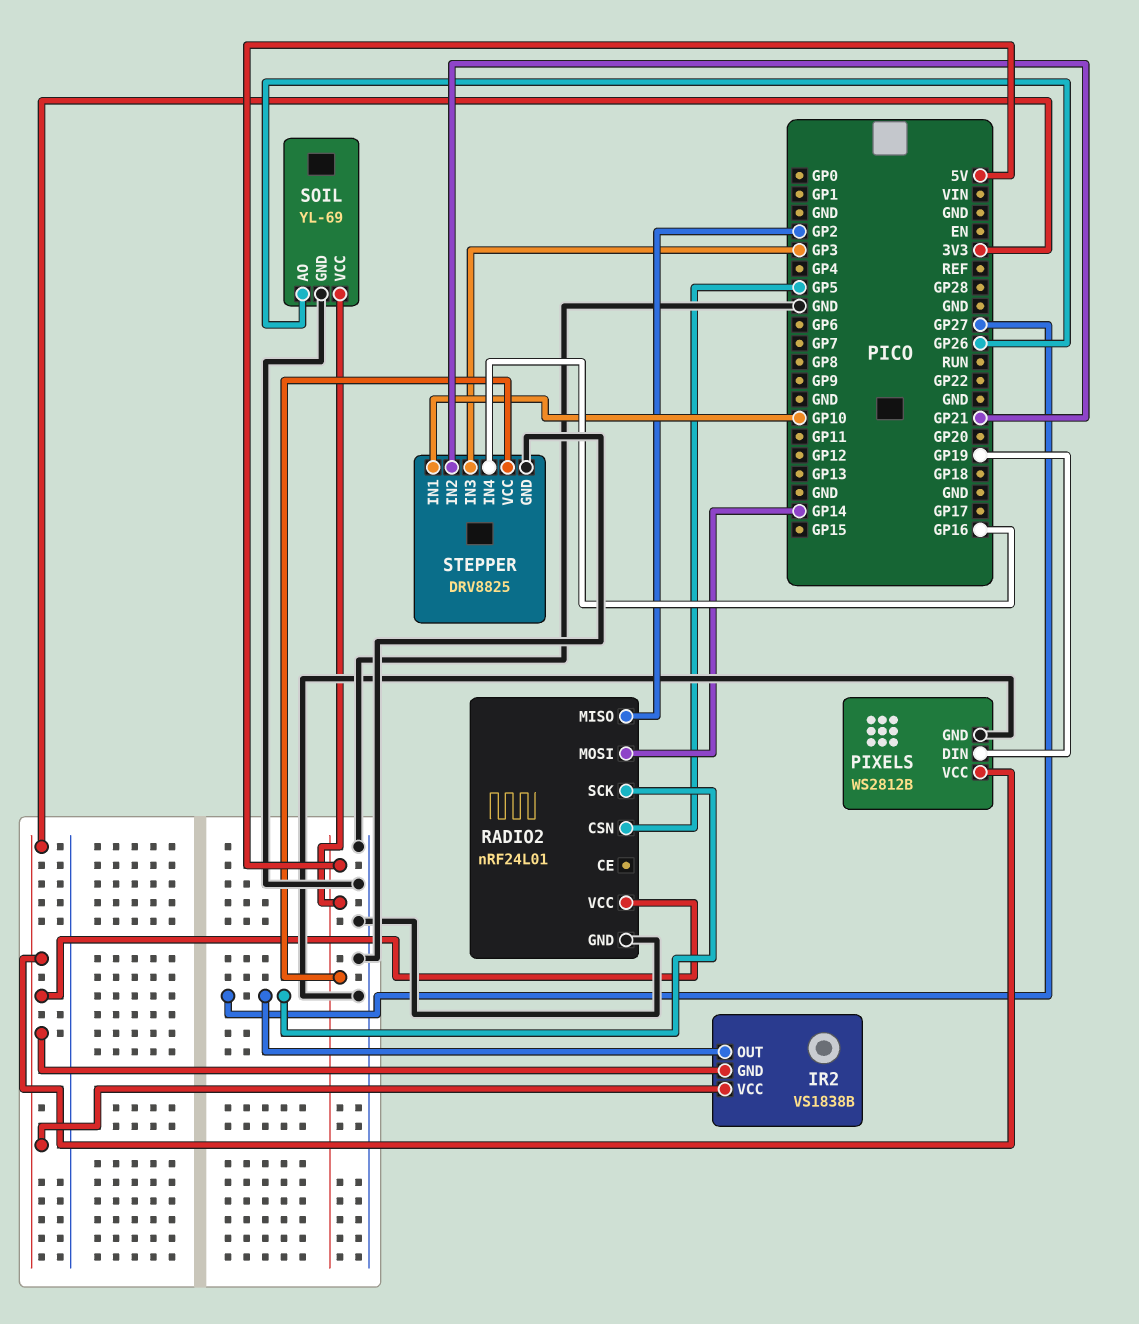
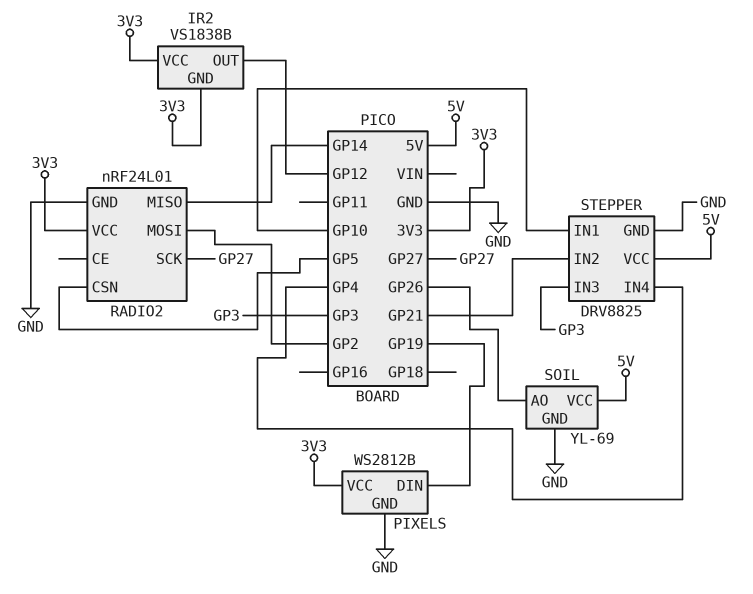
IR2 pin OUT: GP27 -> GP12
RADIO2 pin MISO: GP2 -> GP14
RADIO2 pin MOSI: GP14 -> GP2
STEPPER pin IN4: GP16 -> GP4

